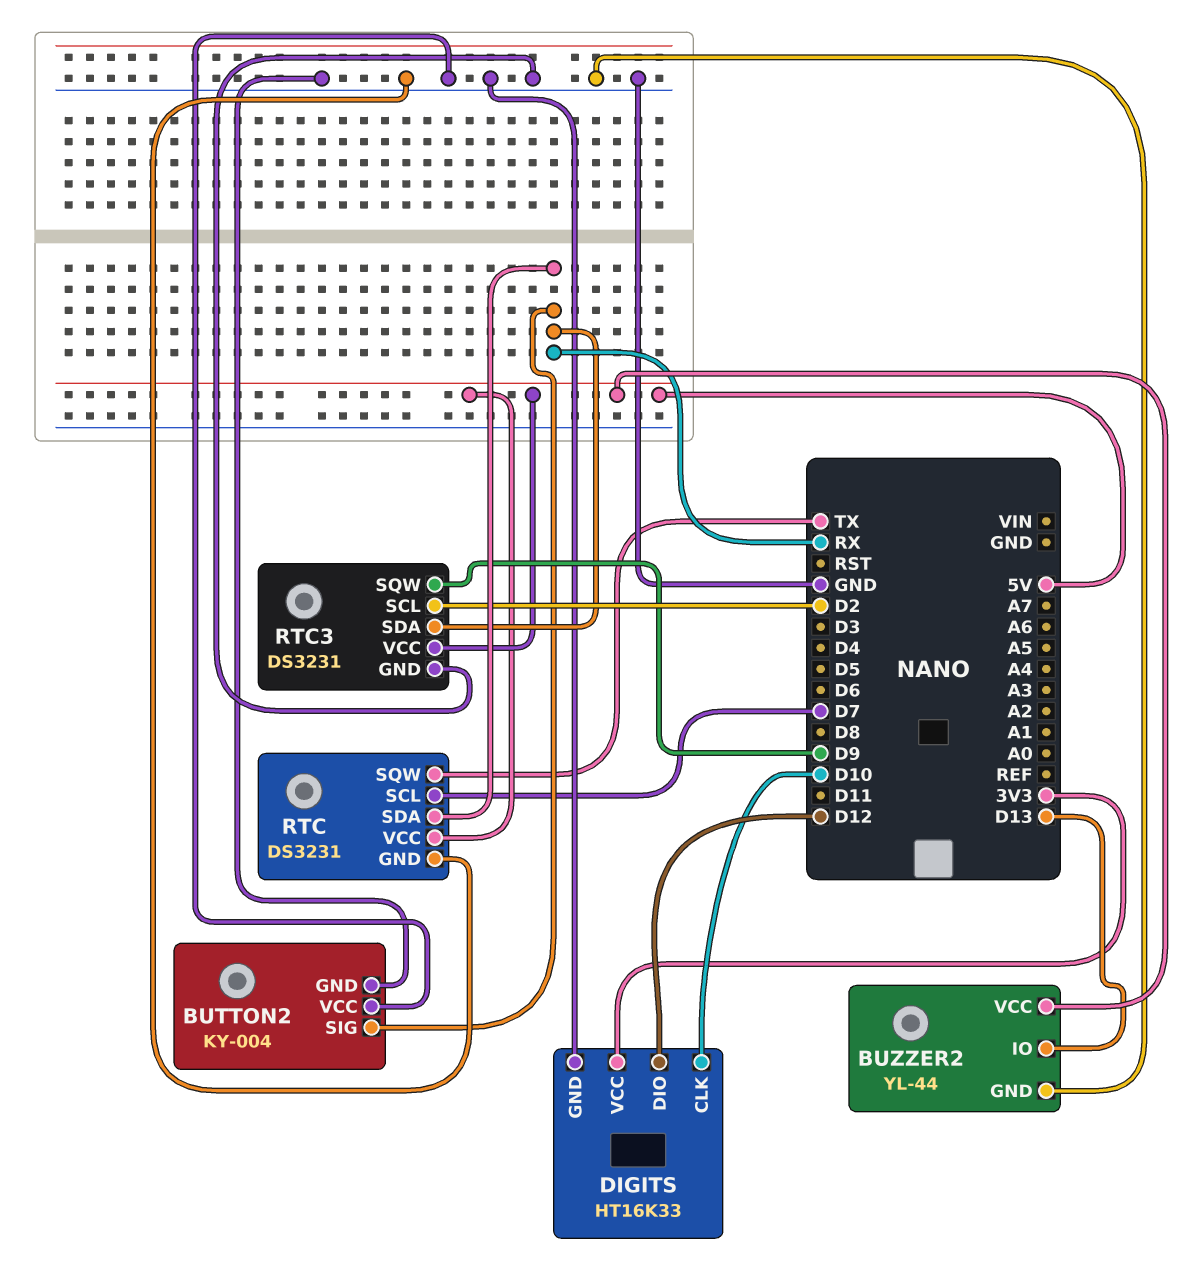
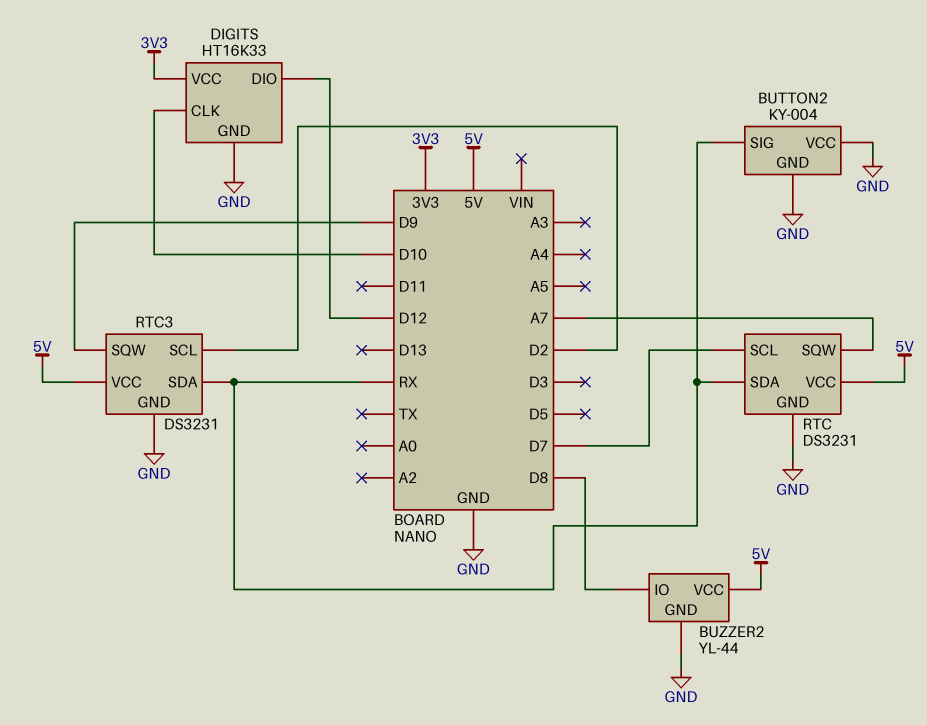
BUZZER2 pin IO: D13 -> D8
RTC pin SQW: TX -> A7

